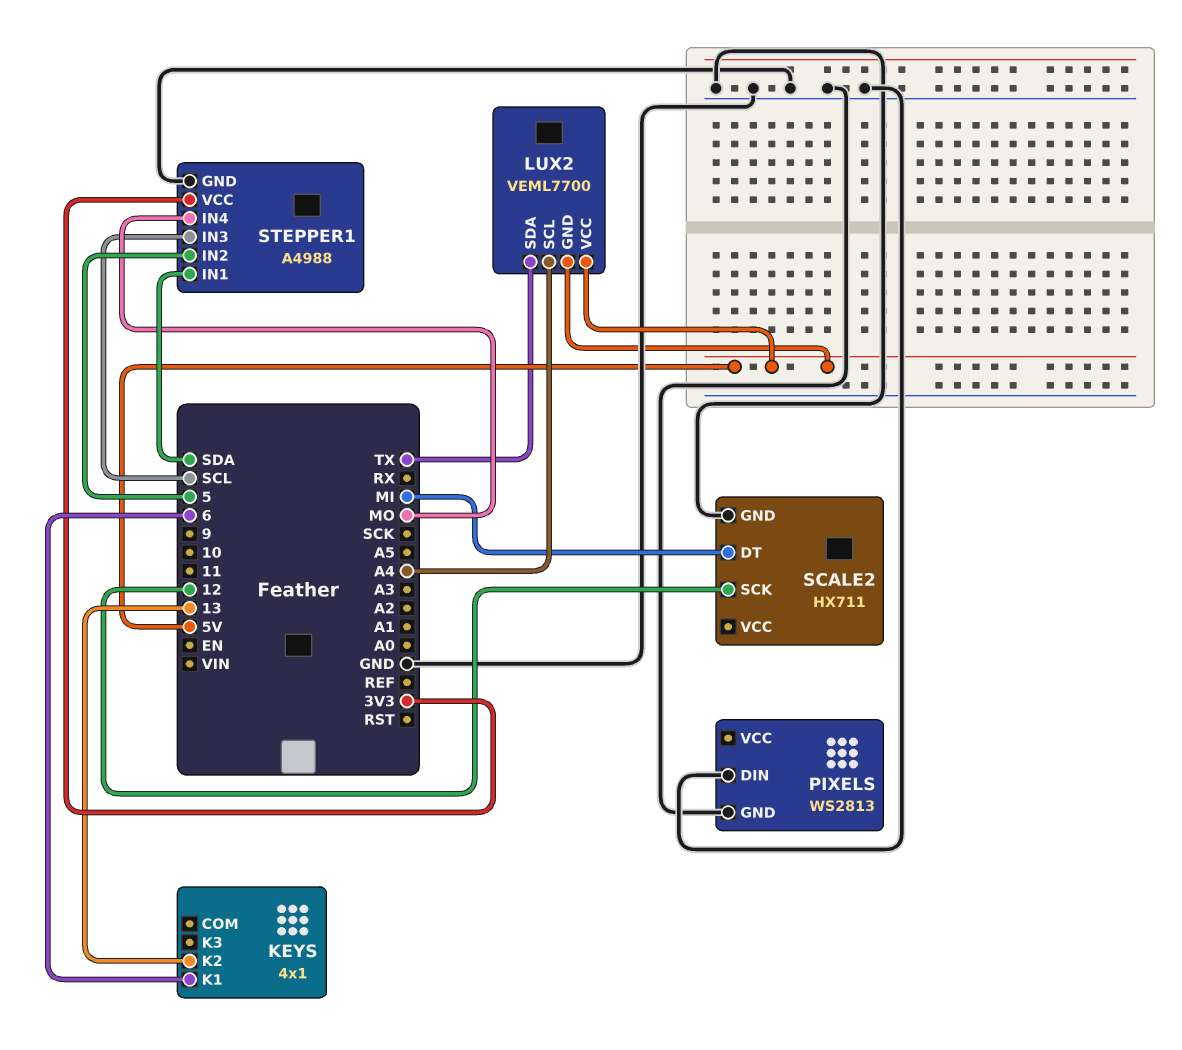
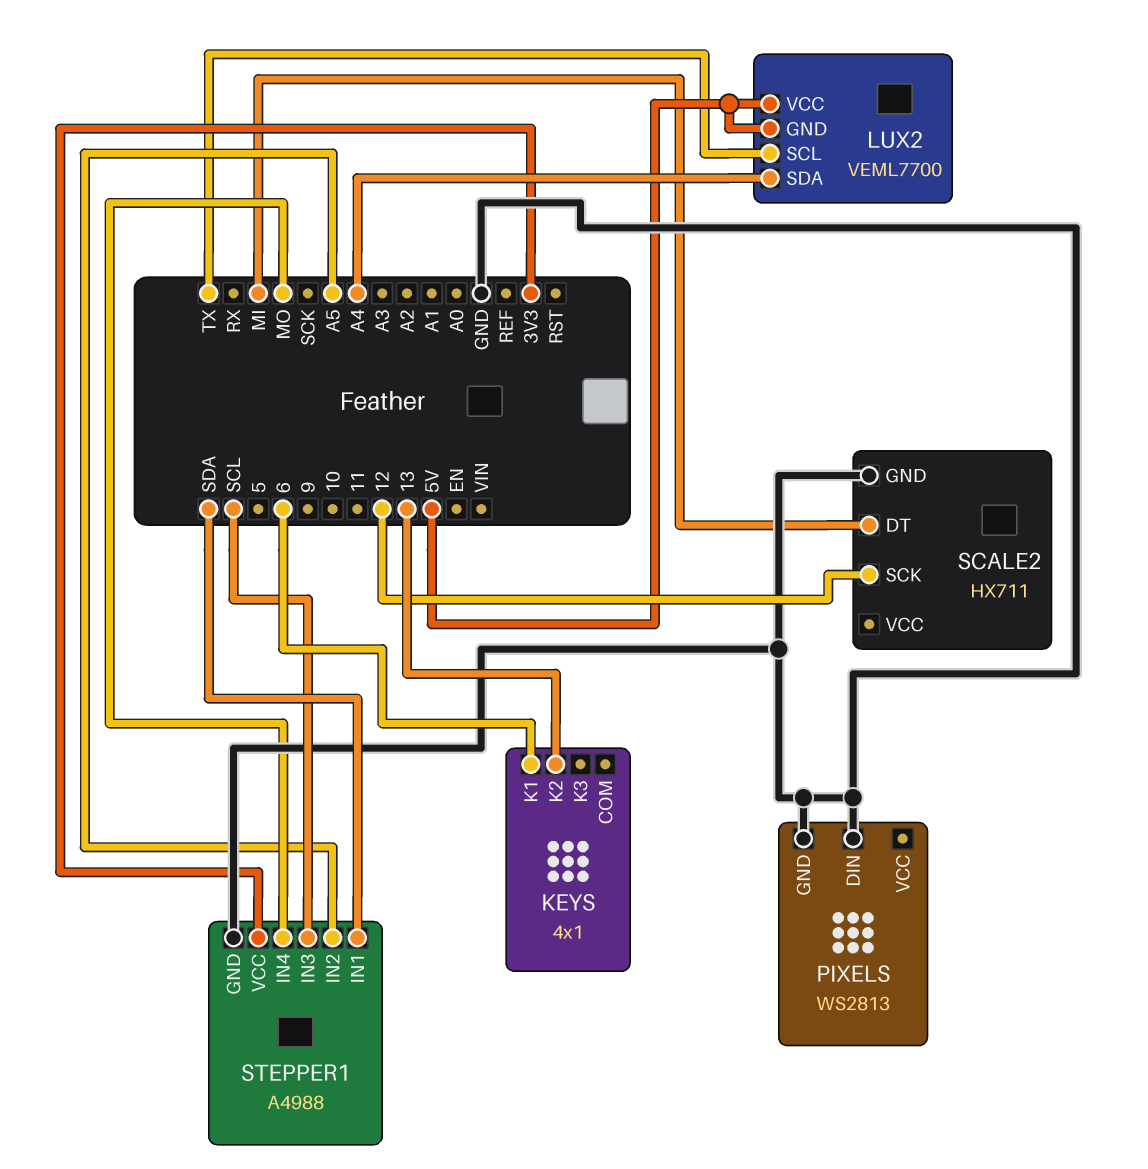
LUX2 pin SCL: A4 -> TX
LUX2 pin SDA: TX -> A4
STEPPER1 pin IN2: 5 -> A5

